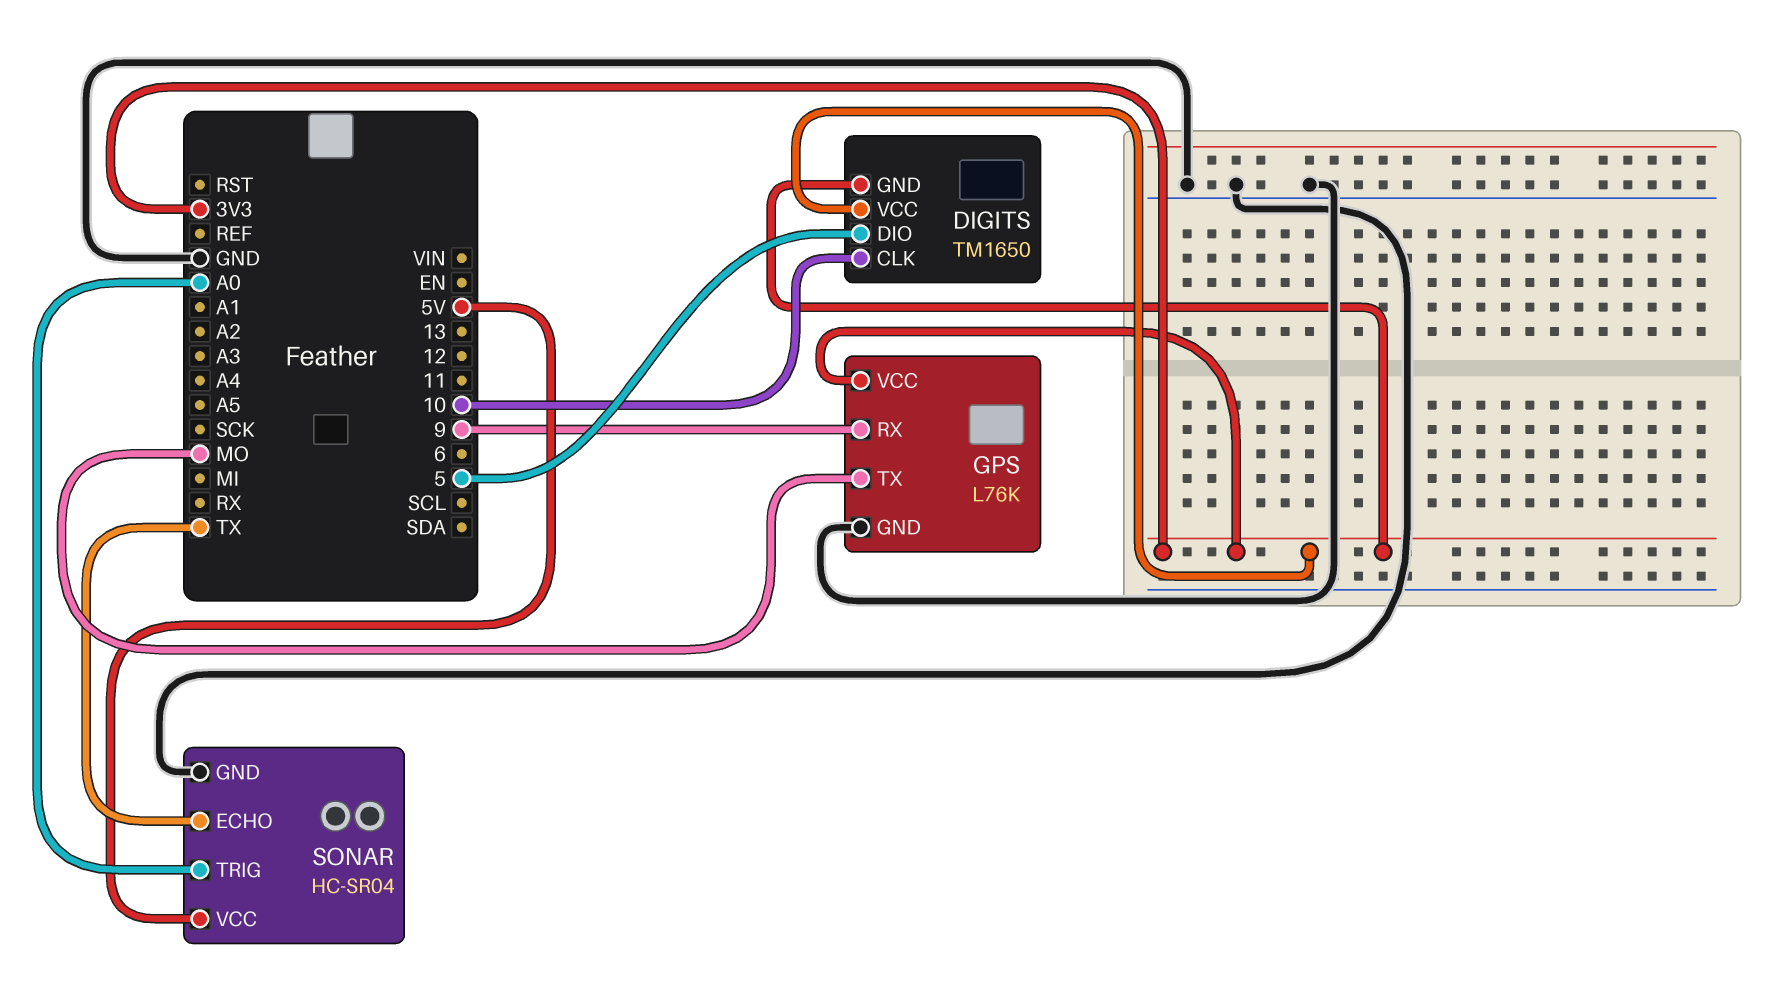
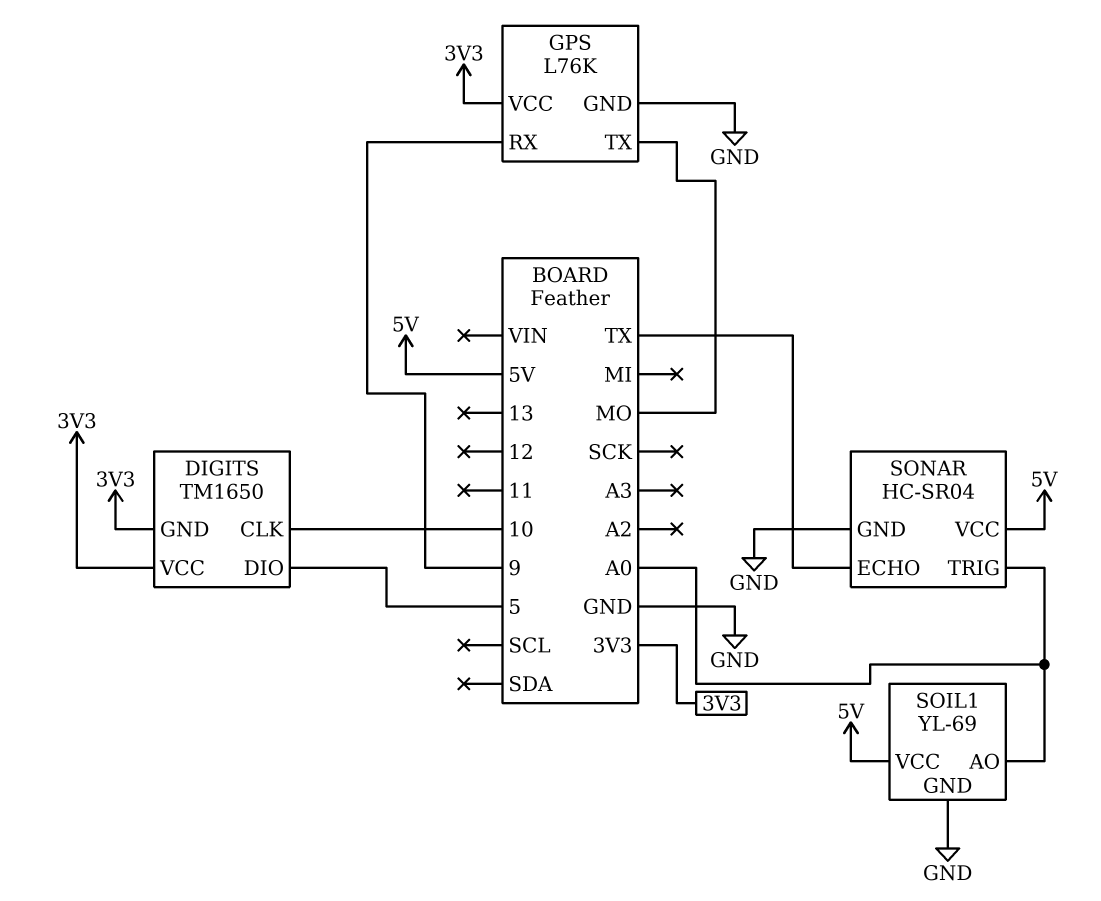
SOIL1: none -> YL-69
SOIL1 pin AO: none -> A0
SOIL1 pin GND: none -> GND
SOIL1 pin VCC: none -> 5V

